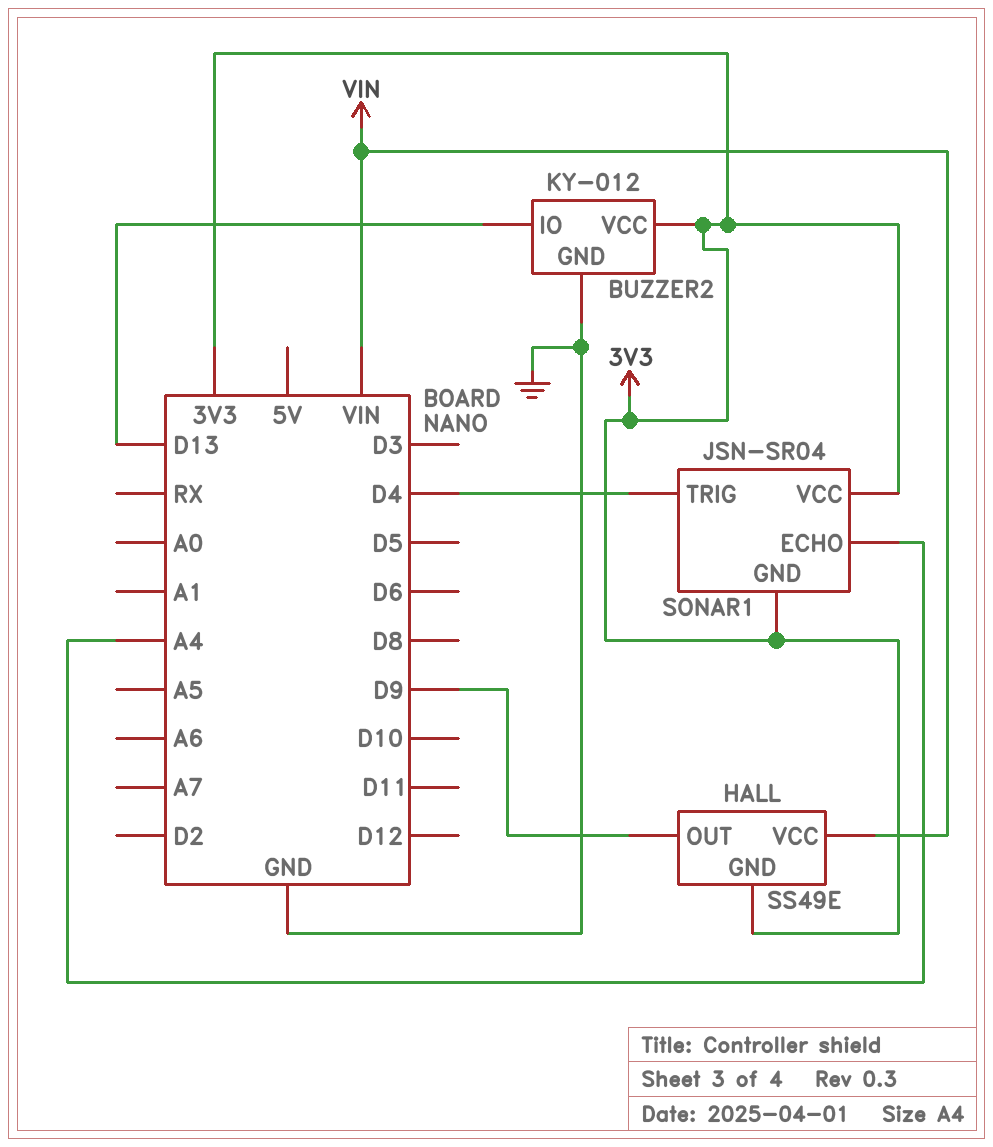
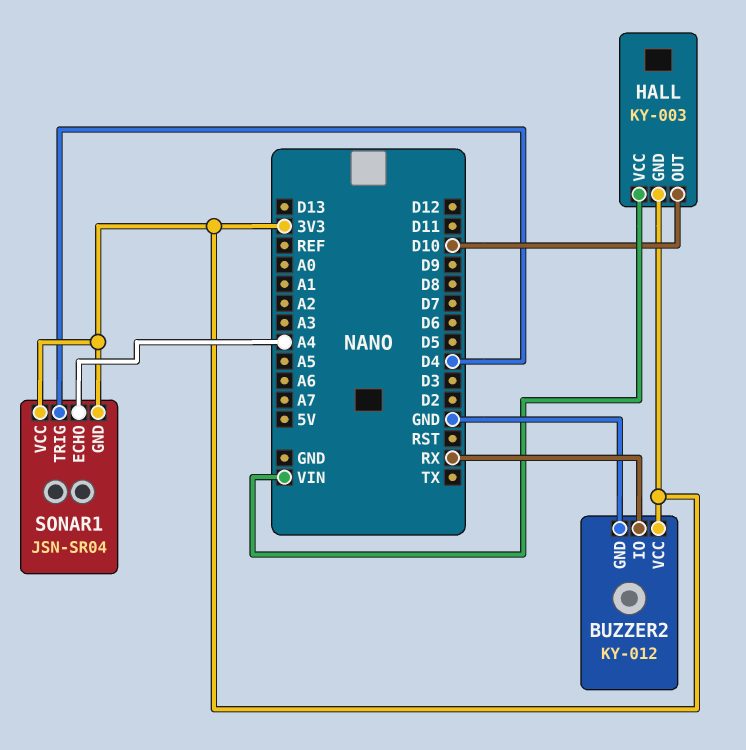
BUZZER2 pin IO: D13 -> RX
HALL: SS49E -> KY-003
HALL pin OUT: D9 -> D10

